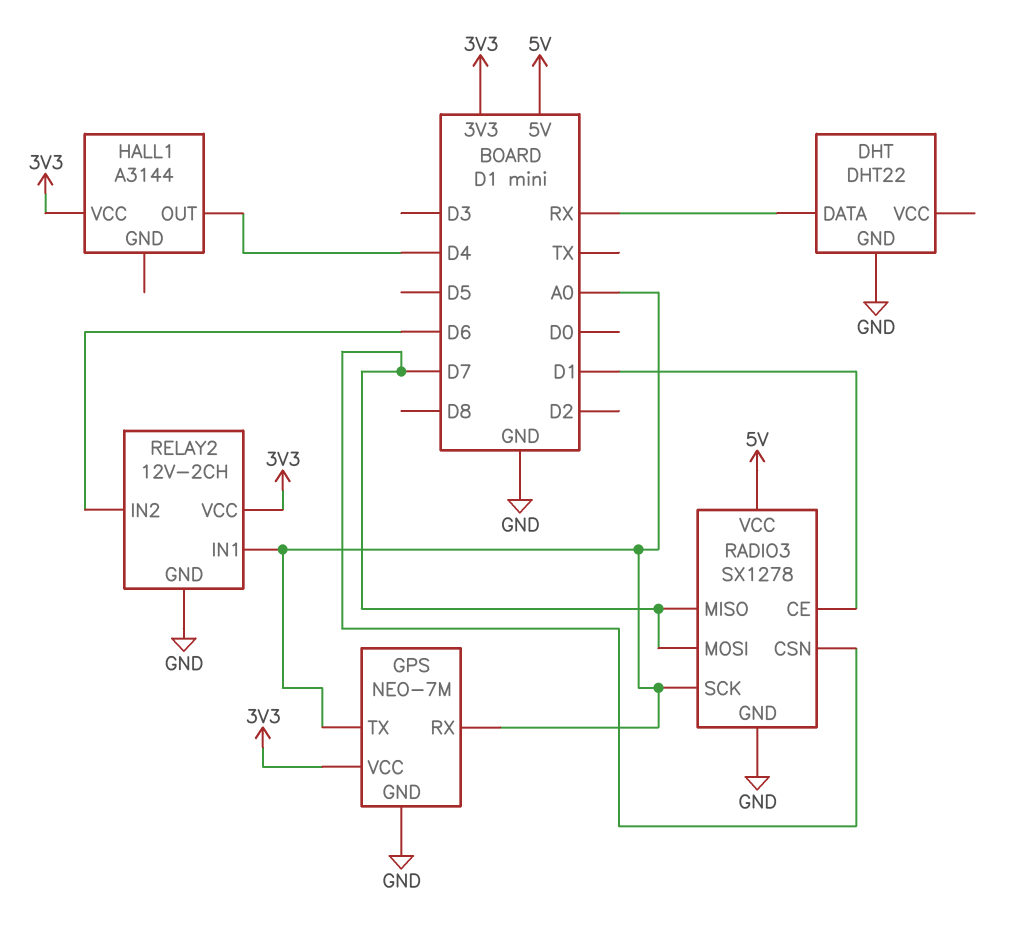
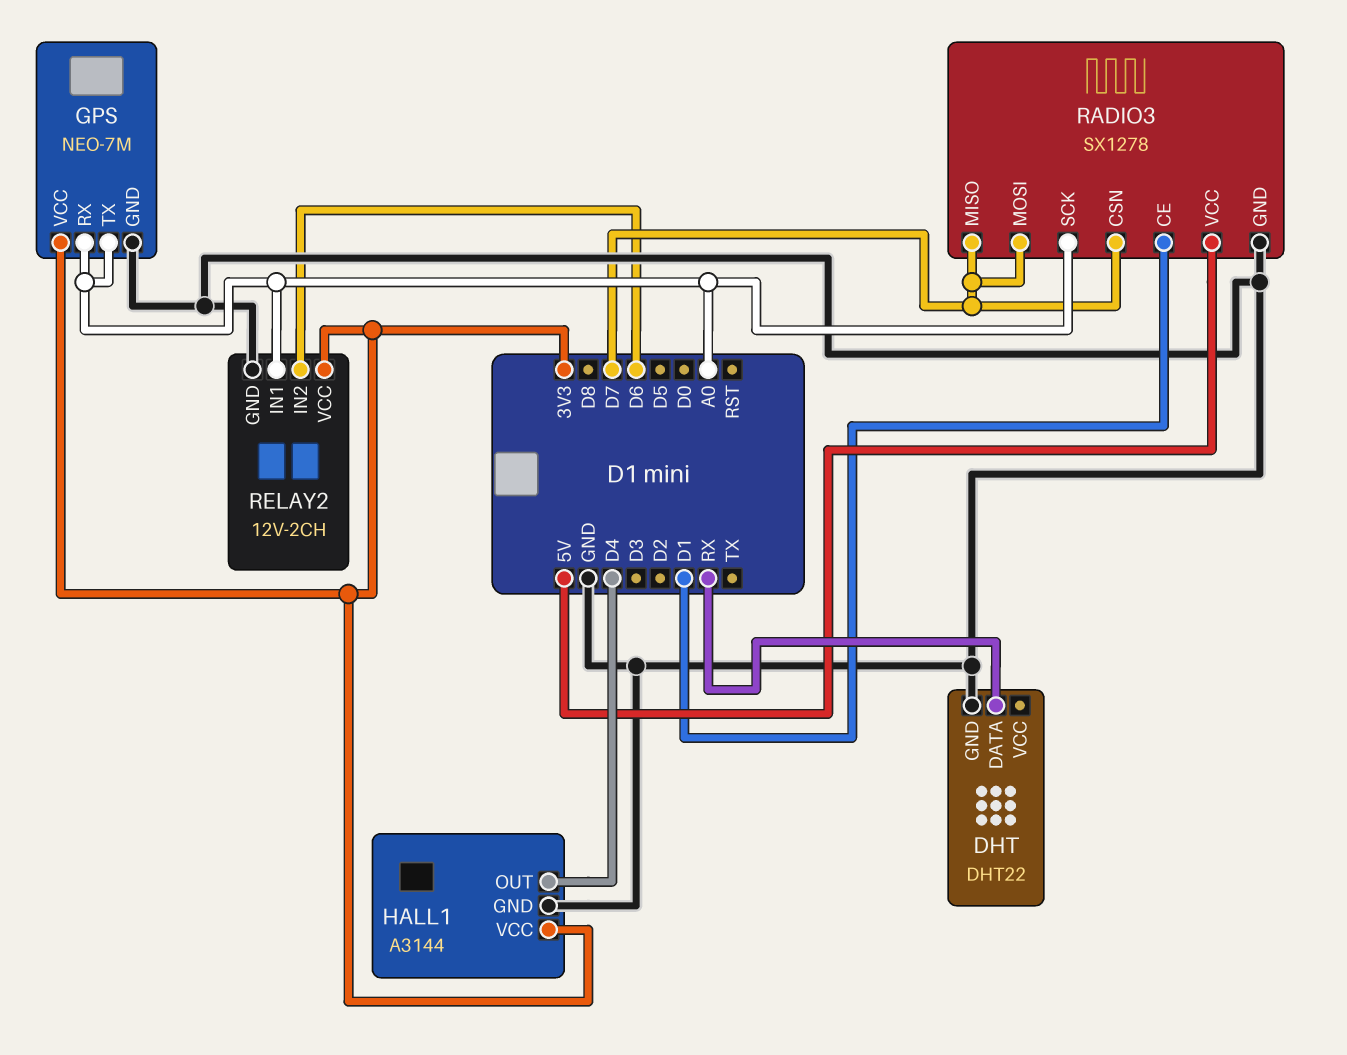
HALL1 pin GND: none -> GND

